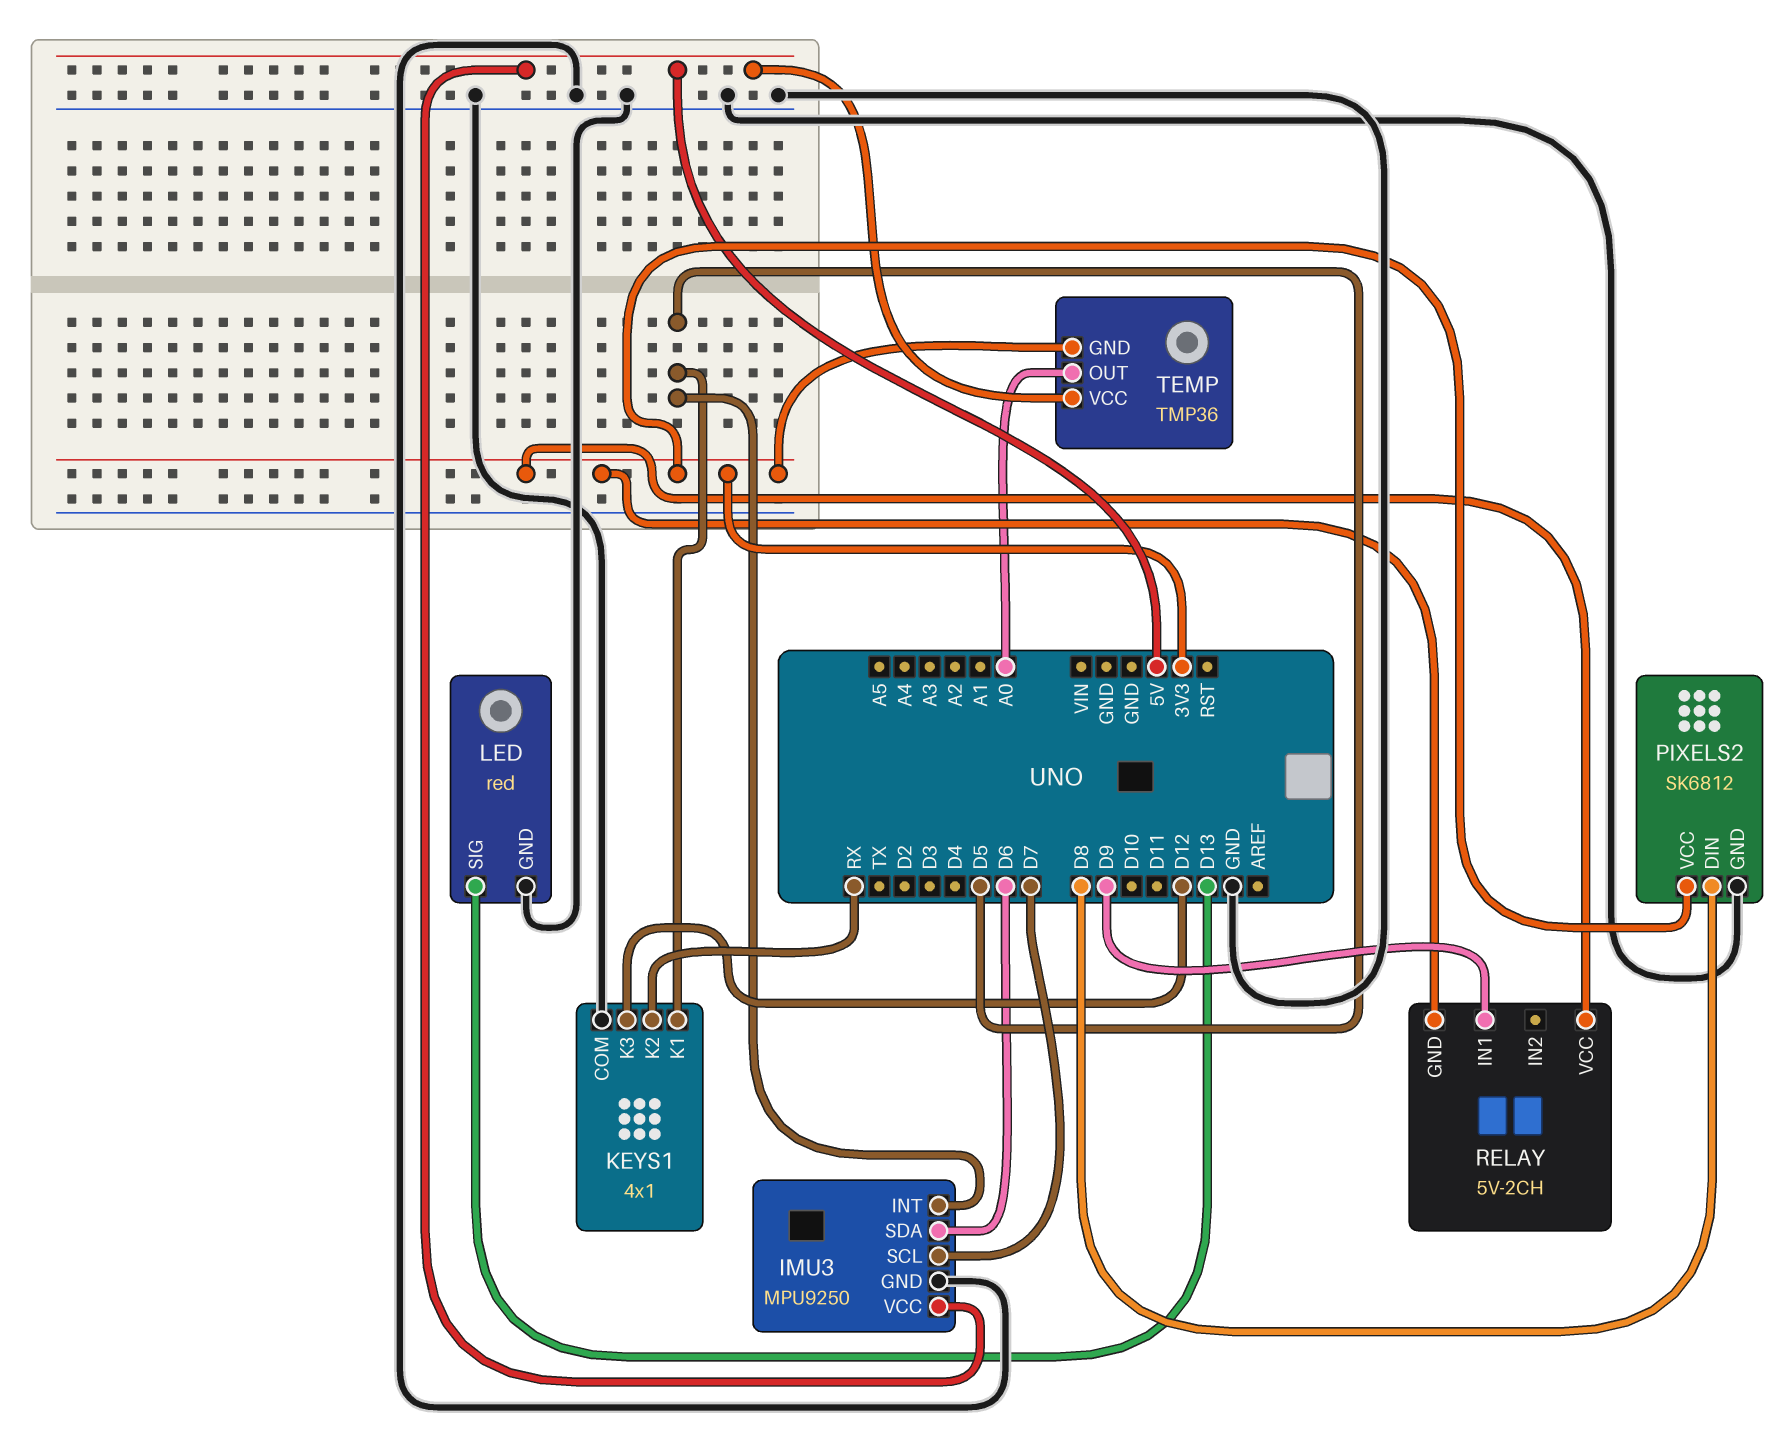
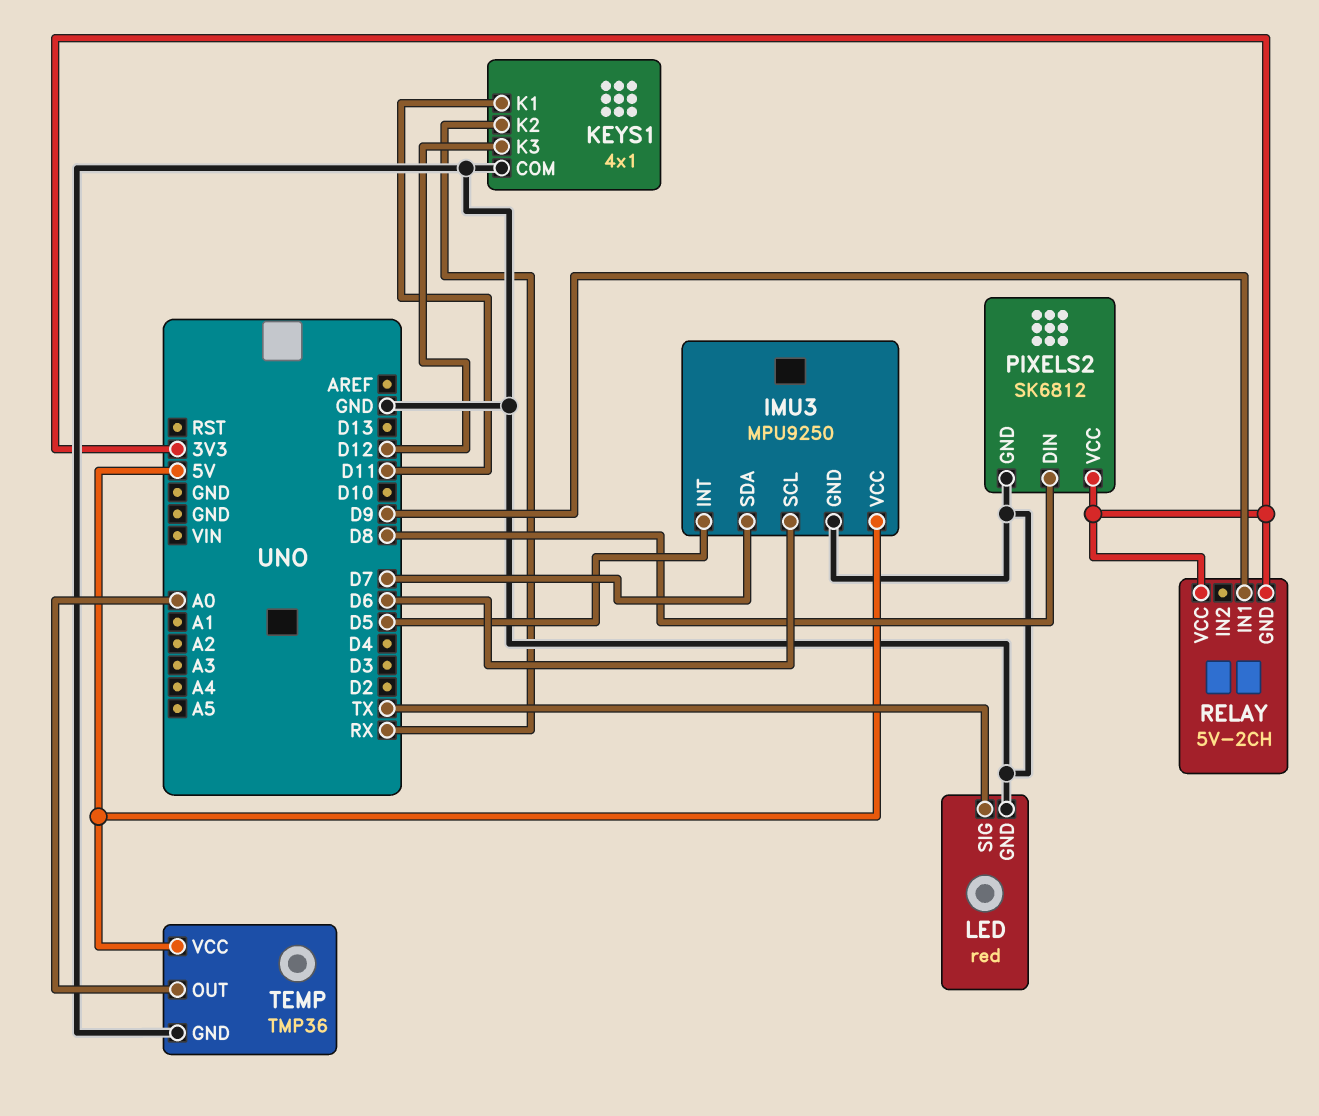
IMU3 pin SCL: D7 -> D6
IMU3 pin SDA: D6 -> D7
KEYS1 pin K1: D5 -> D11
LED pin SIG: D13 -> TX
TEMP pin GND: 3V3 -> GND

